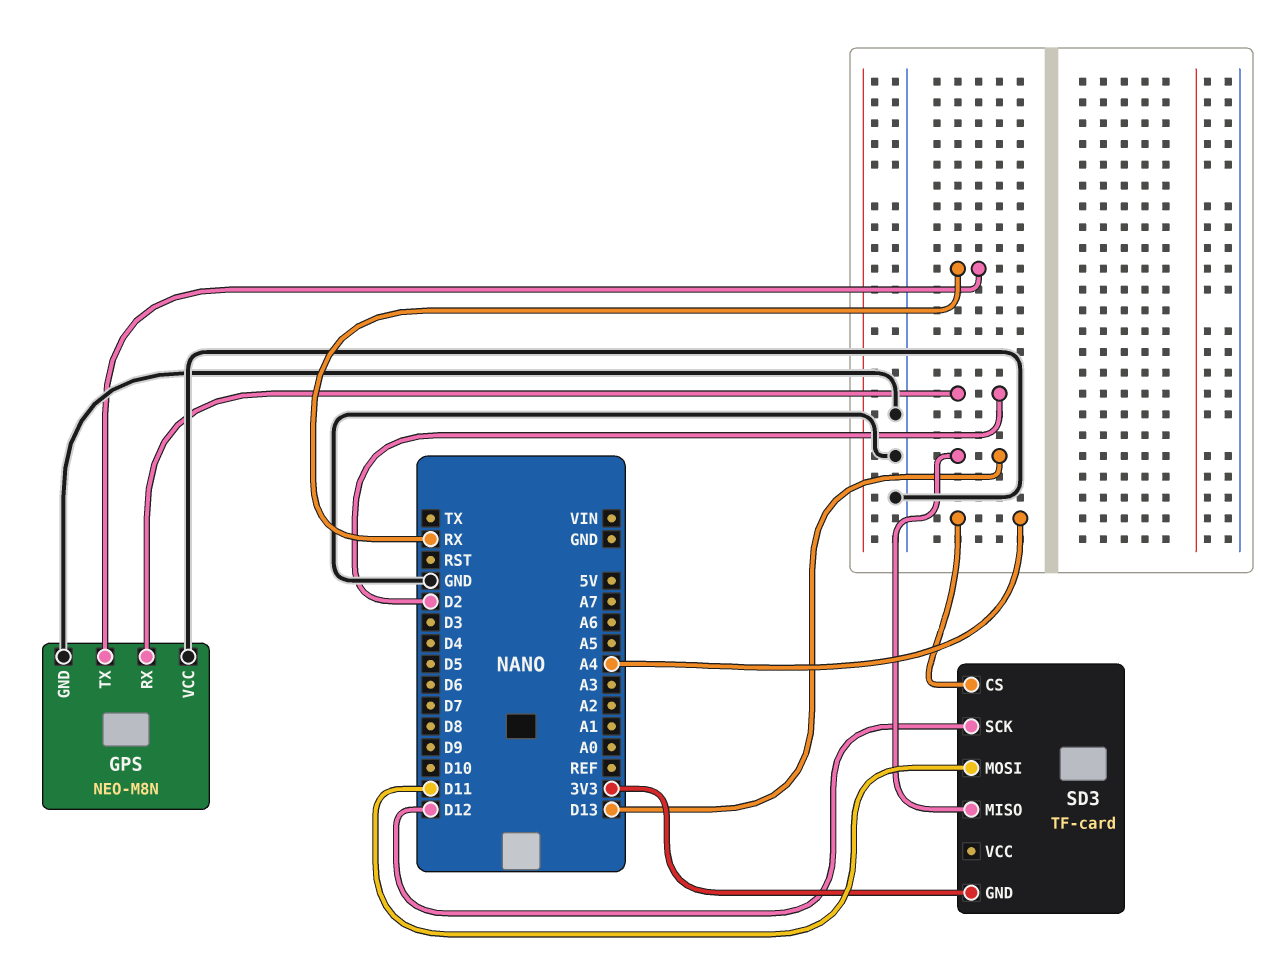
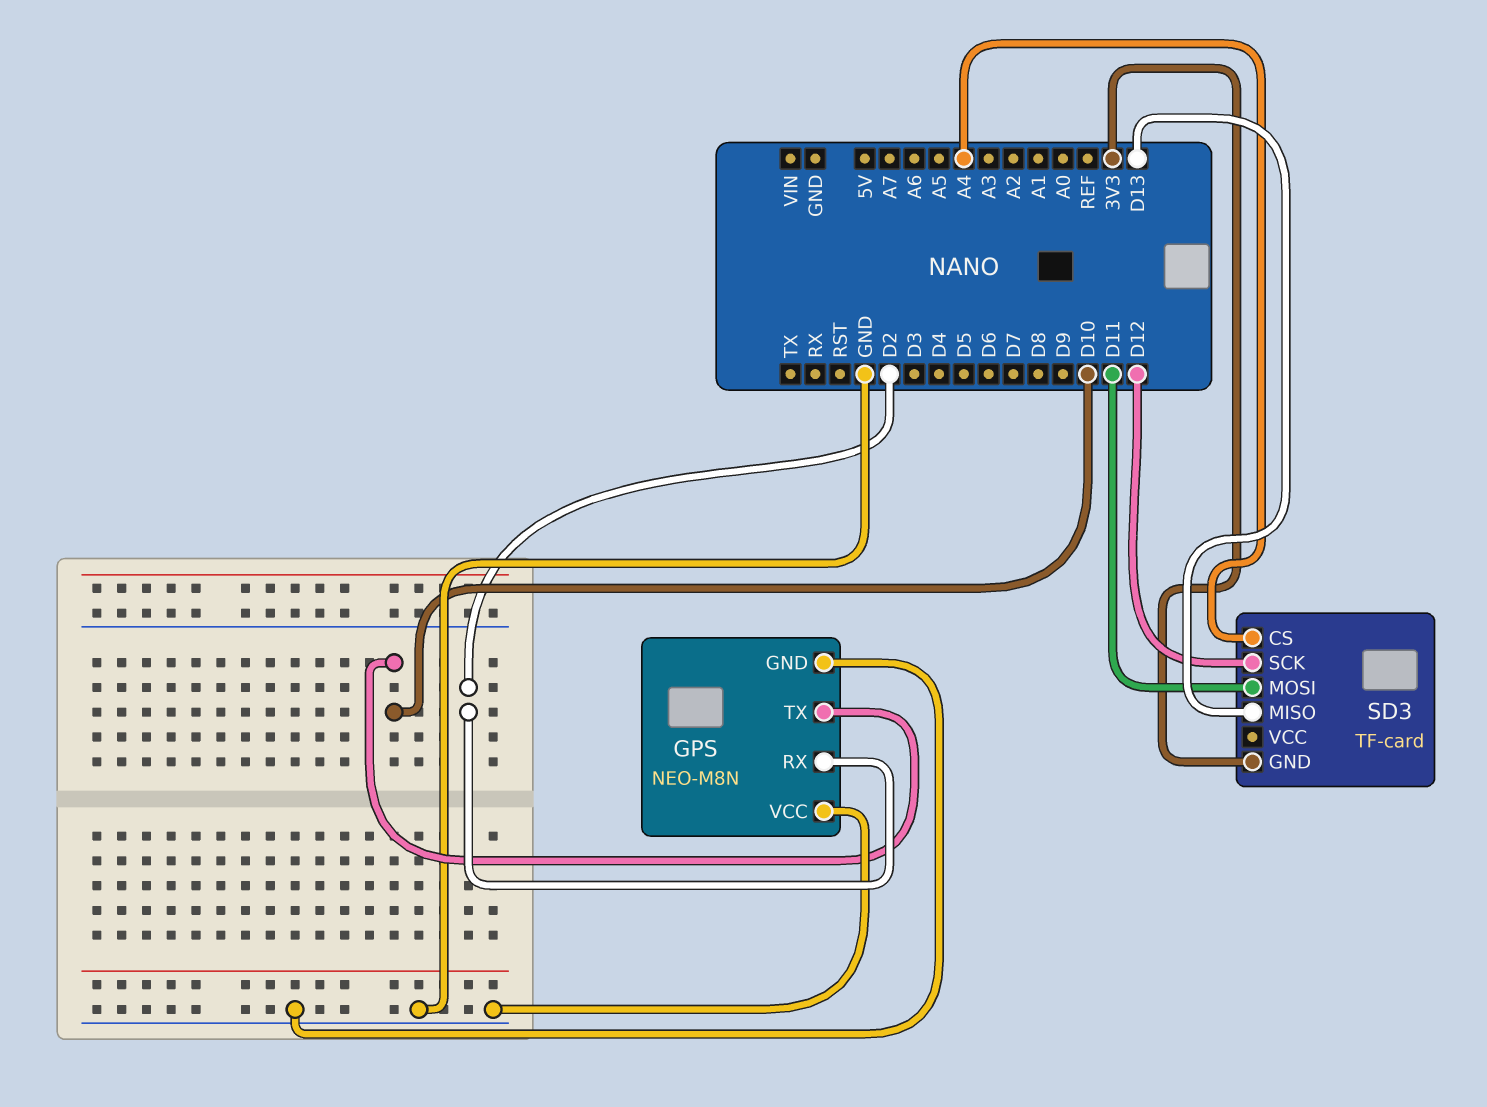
GPS pin TX: RX -> D10

